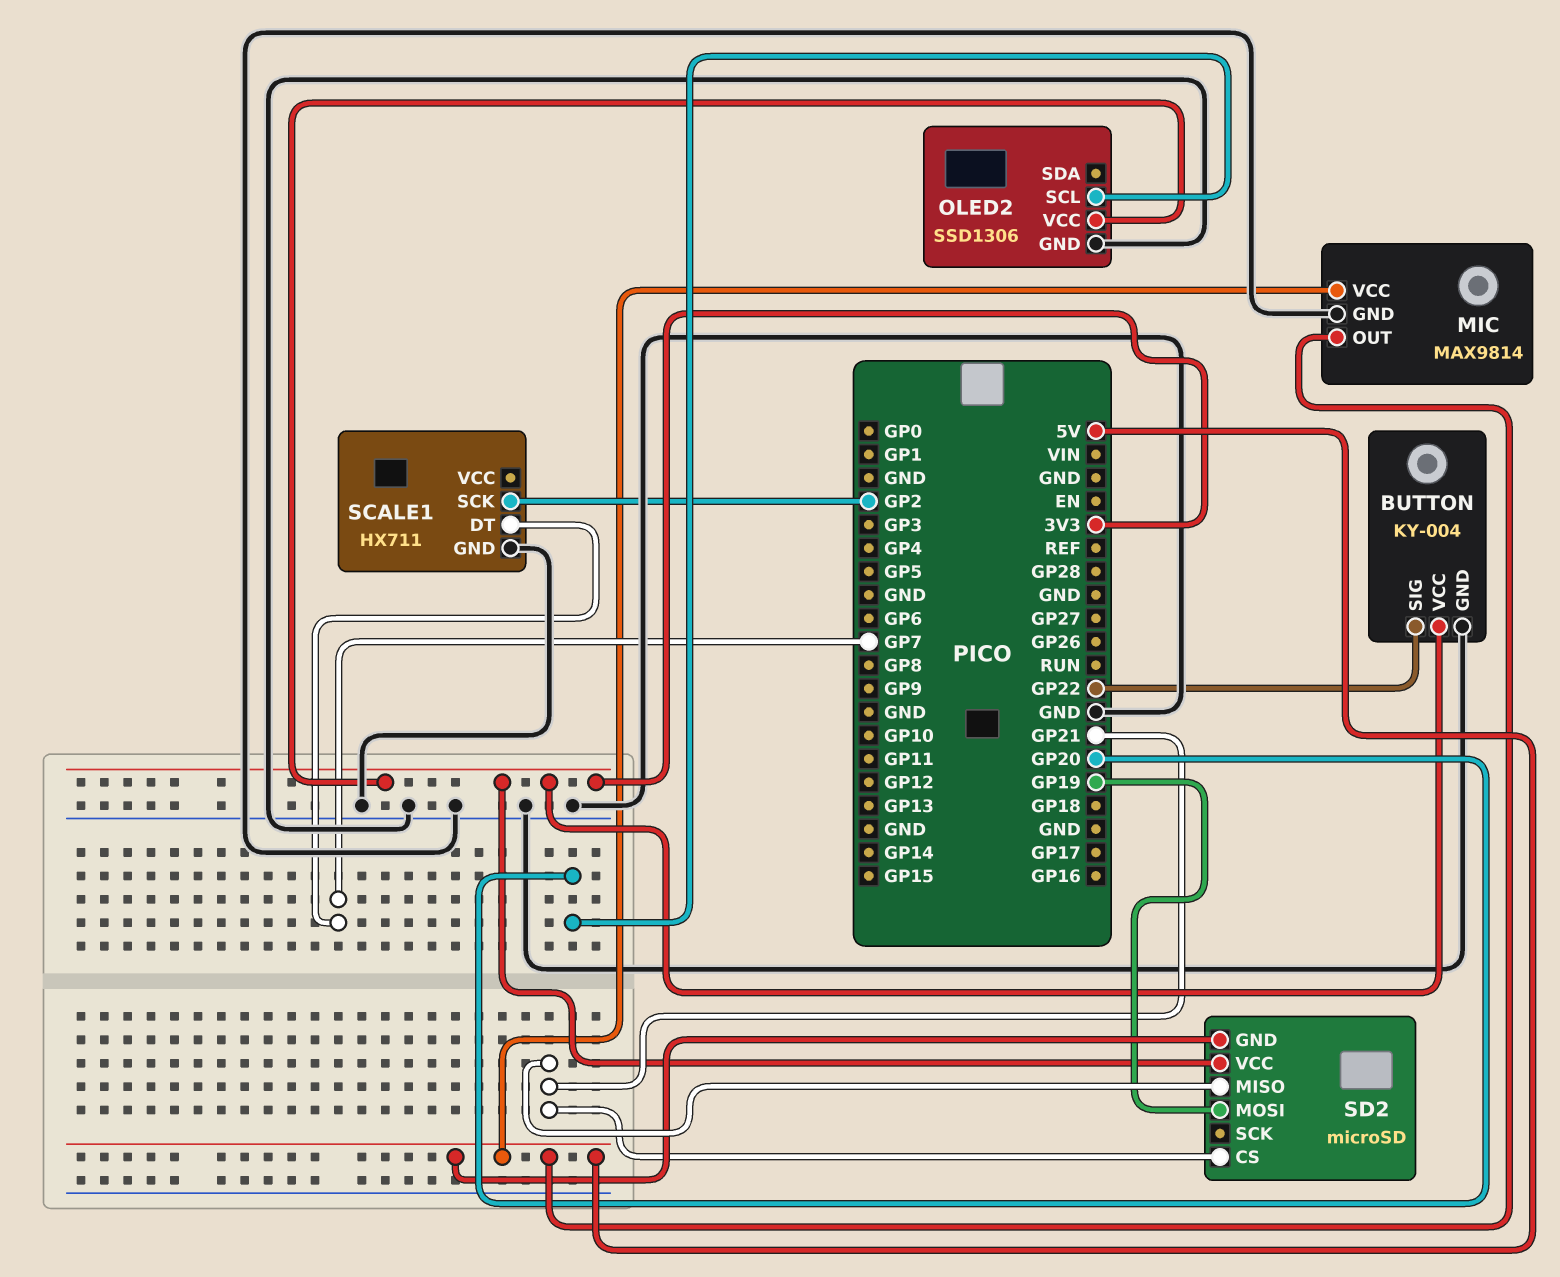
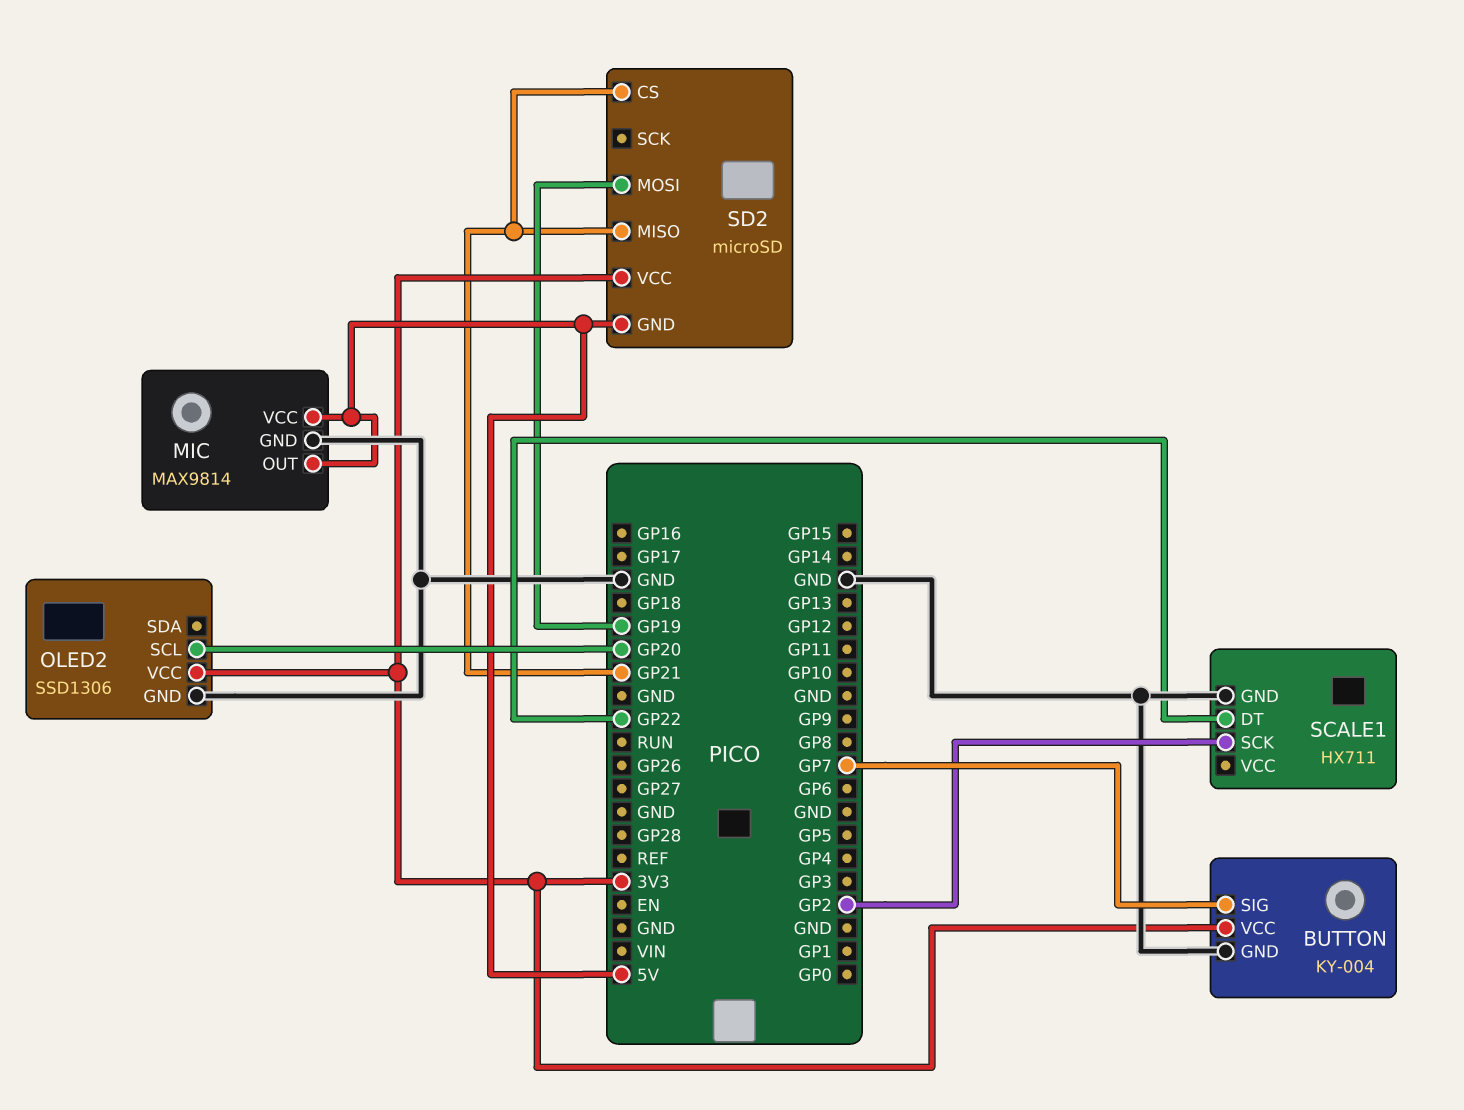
BUTTON pin SIG: GP22 -> GP7
SCALE1 pin DT: GP7 -> GP22

